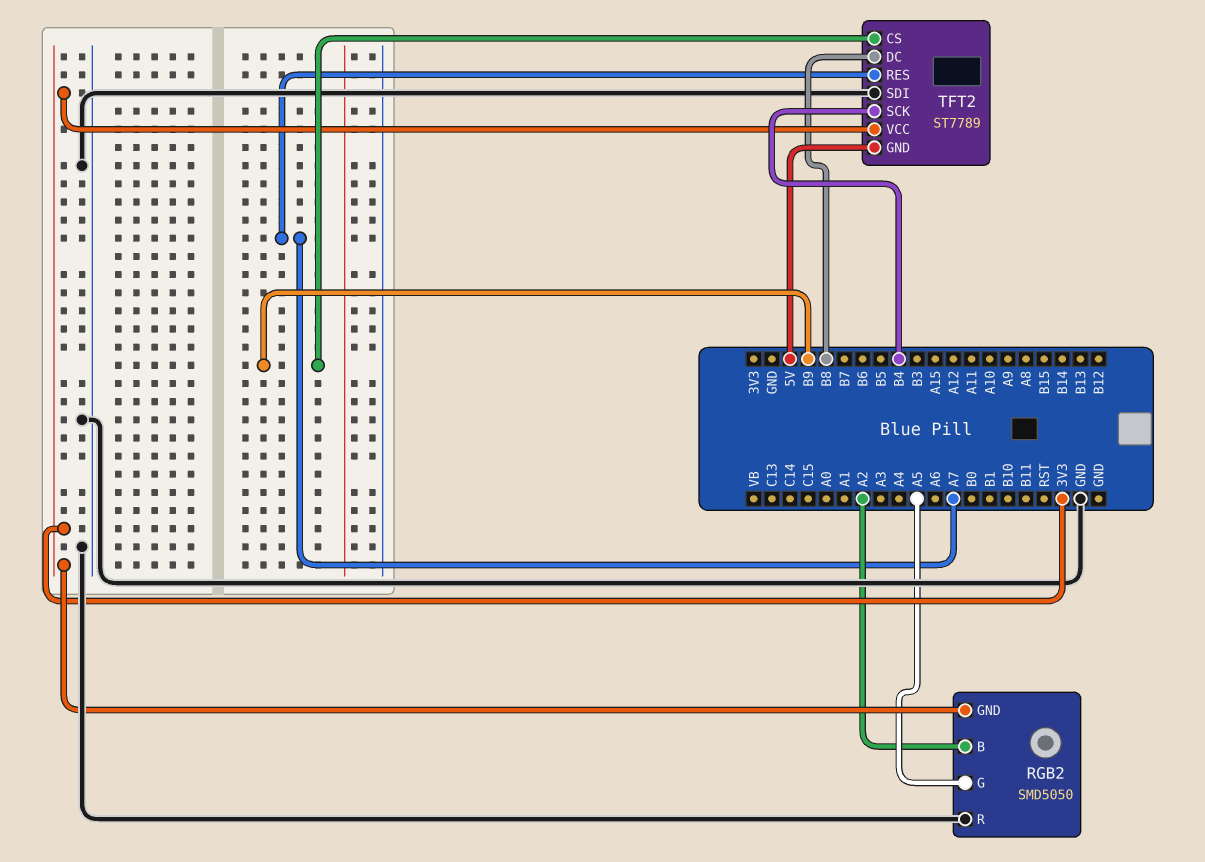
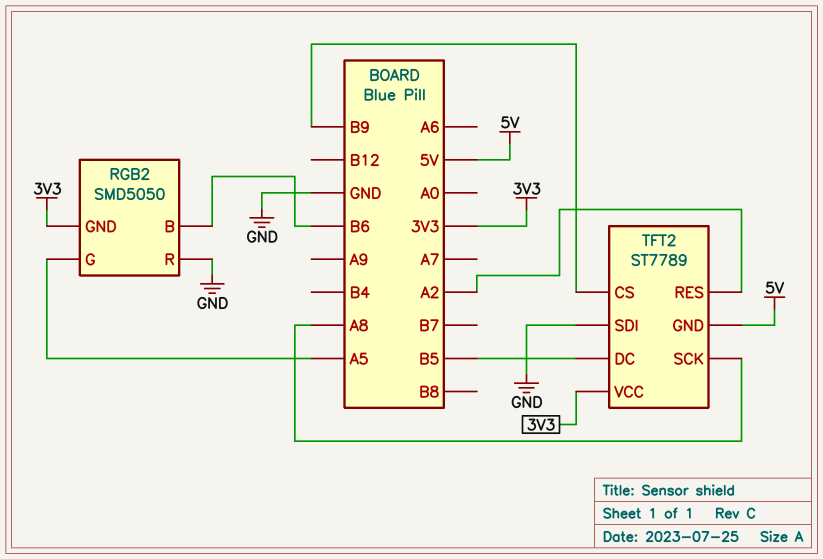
RGB2 pin B: A2 -> B6
TFT2 pin DC: B8 -> B5
TFT2 pin RES: A7 -> A2
TFT2 pin SCK: B4 -> A8

